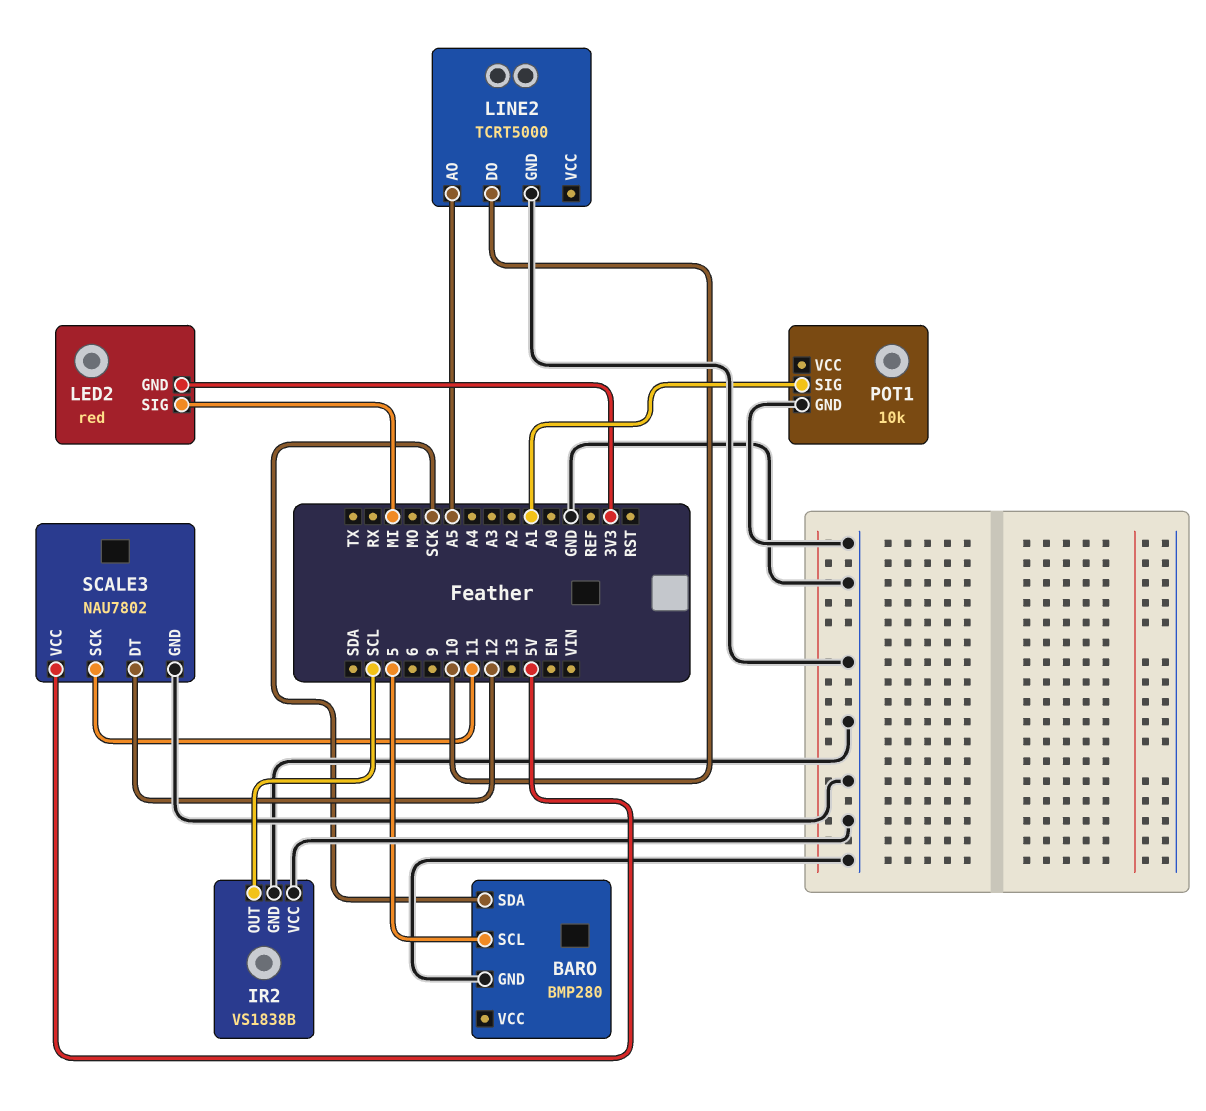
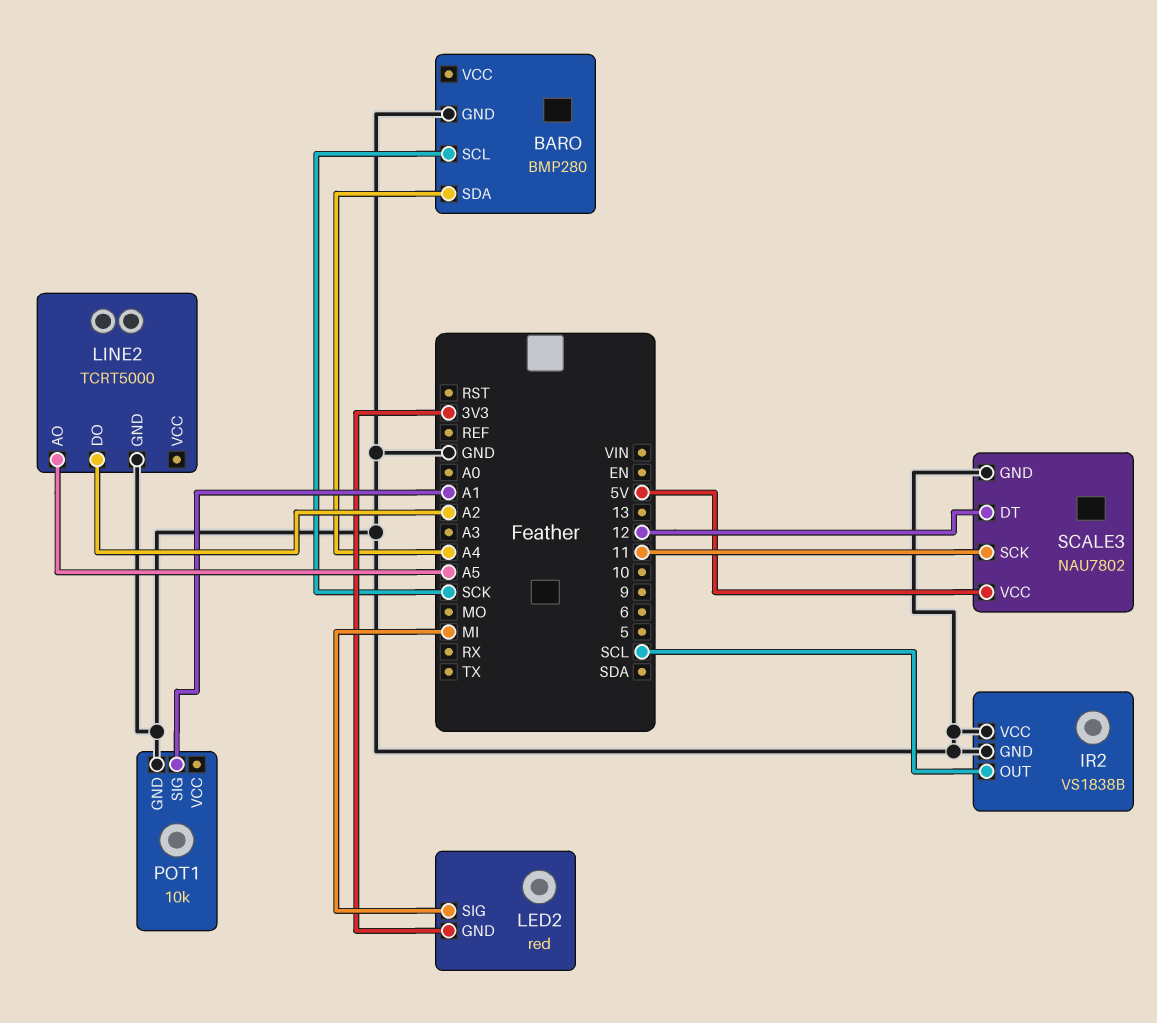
BARO pin SCL: 5 -> SCK
BARO pin SDA: SCK -> A4
LINE2 pin DO: 10 -> A2

